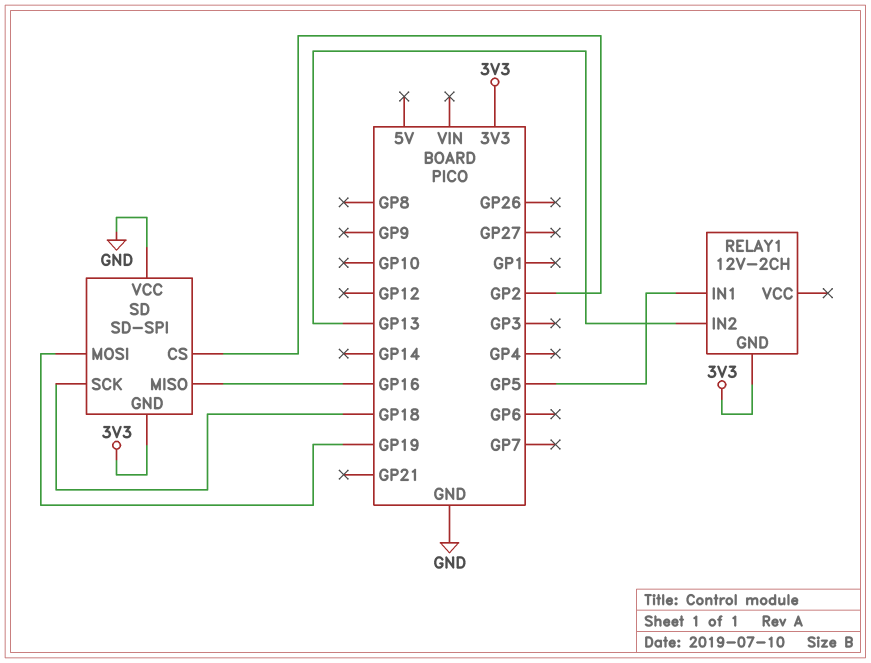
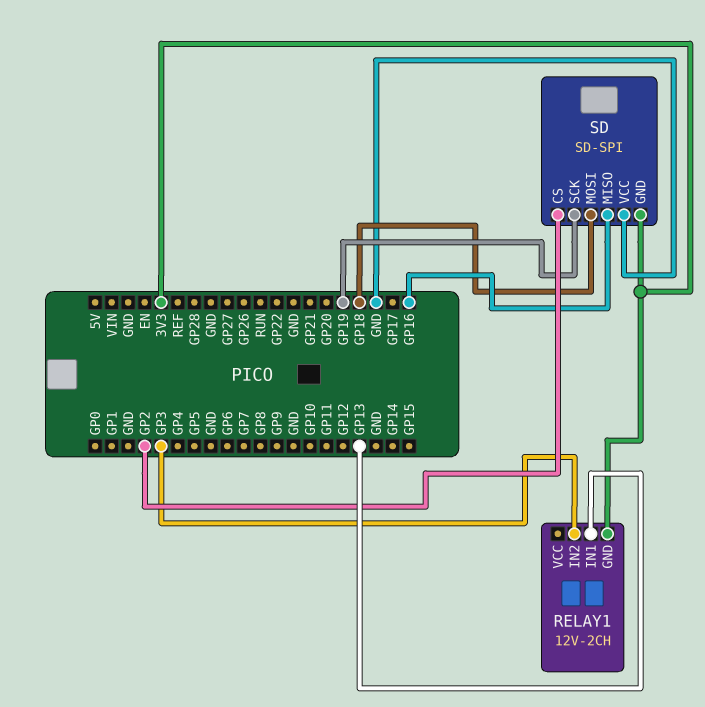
RELAY1 pin IN1: GP5 -> GP13
RELAY1 pin IN2: GP13 -> GP3
SD pin MOSI: GP19 -> GP18
SD pin SCK: GP18 -> GP19

